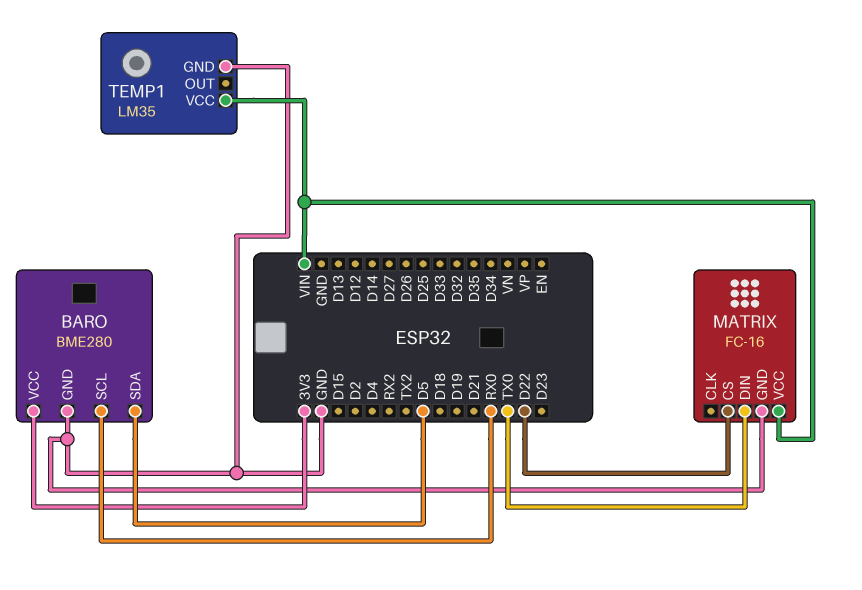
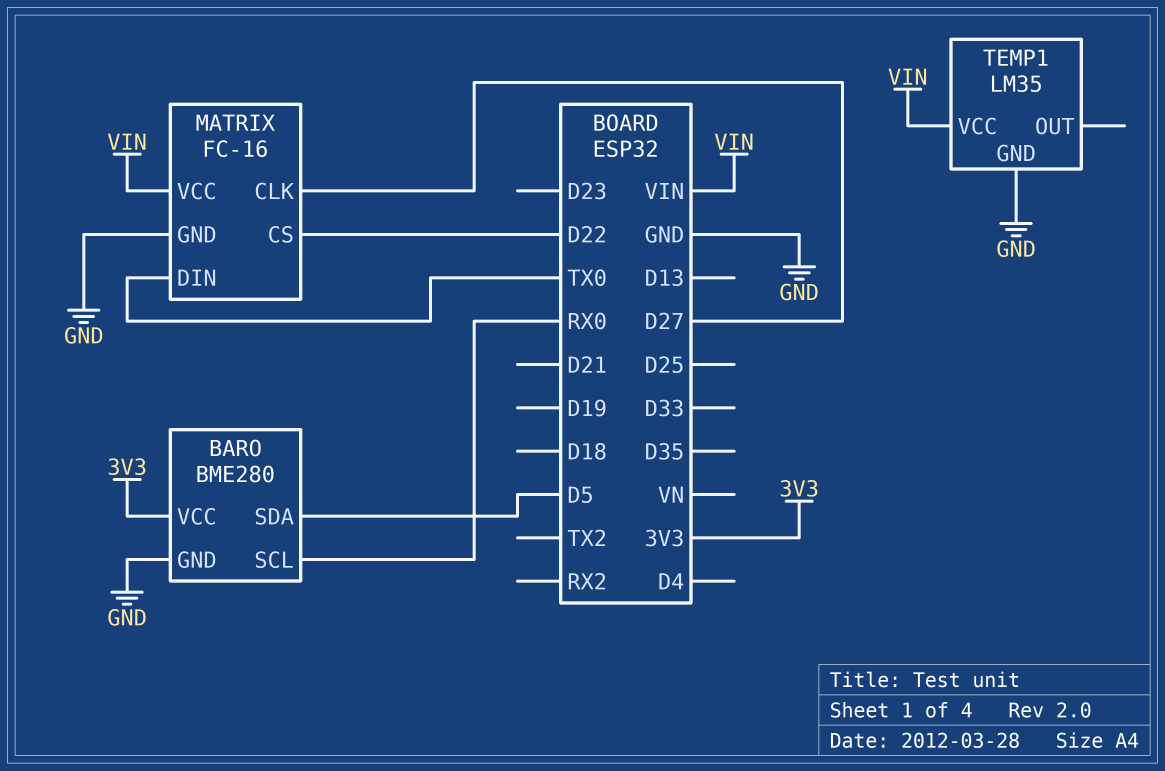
MATRIX pin CLK: none -> D27

